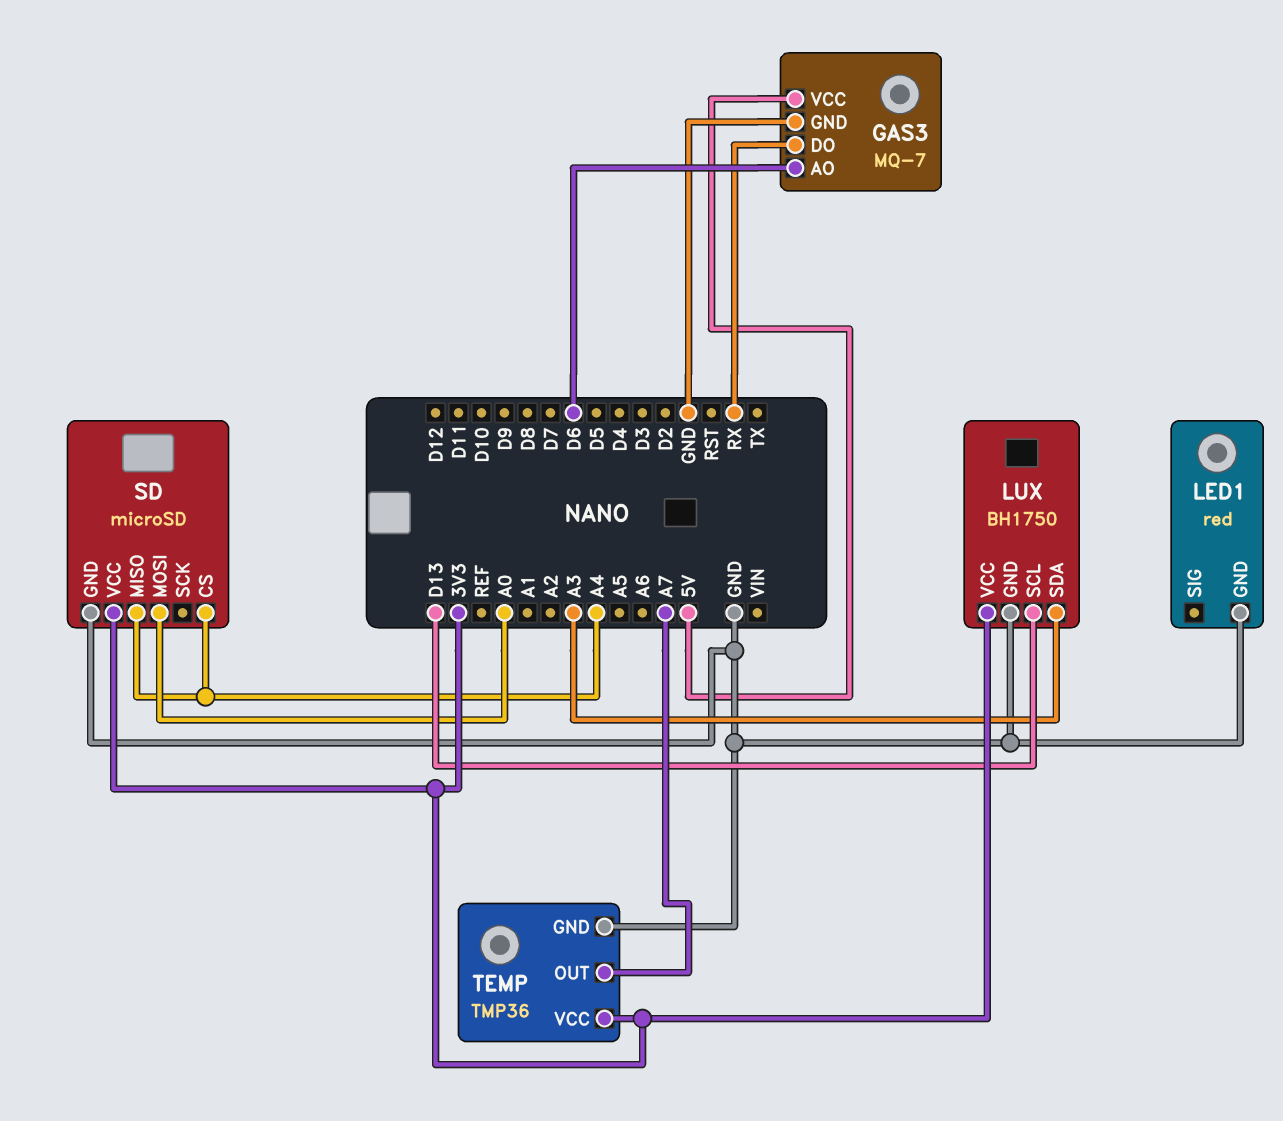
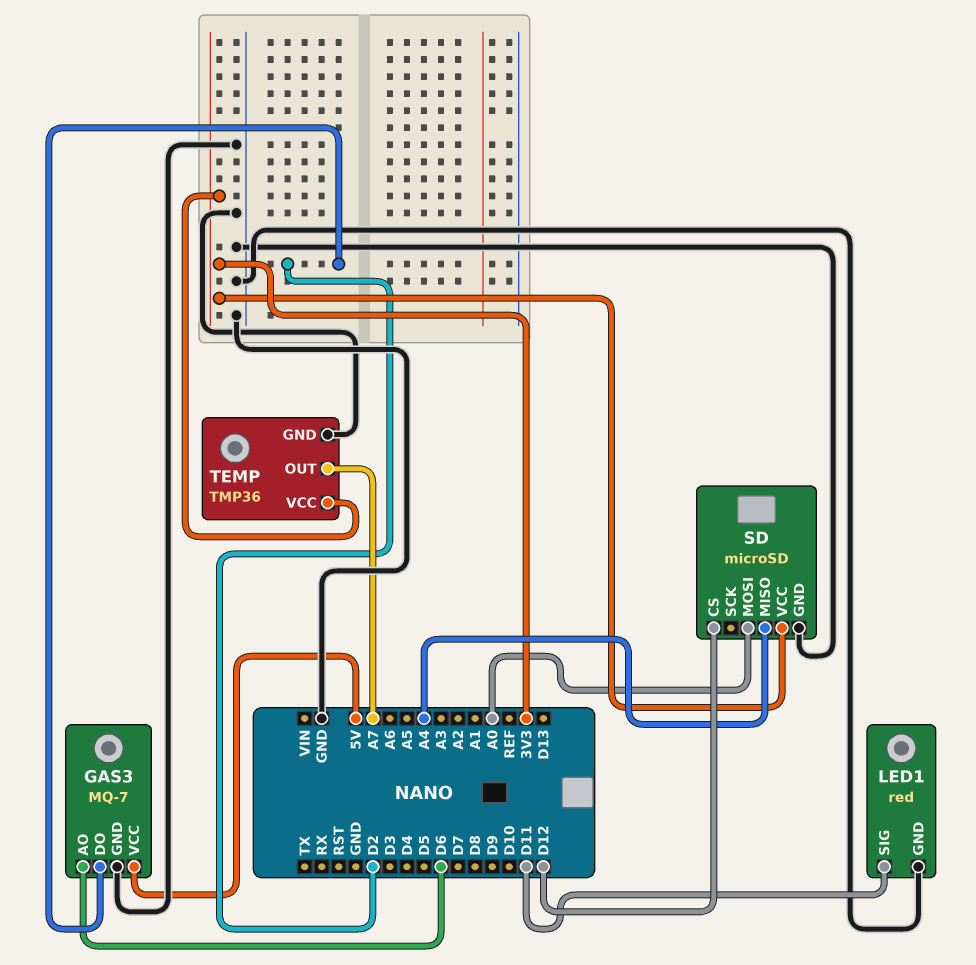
GAS3 pin DO: RX -> D2
LED1 pin SIG: none -> D11
LUX: BH1750 -> none
LUX pin GND: GND -> none
LUX pin SCL: D13 -> none
LUX pin SDA: A3 -> none
LUX pin VCC: 3V3 -> none
SD pin CS: A4 -> D12

